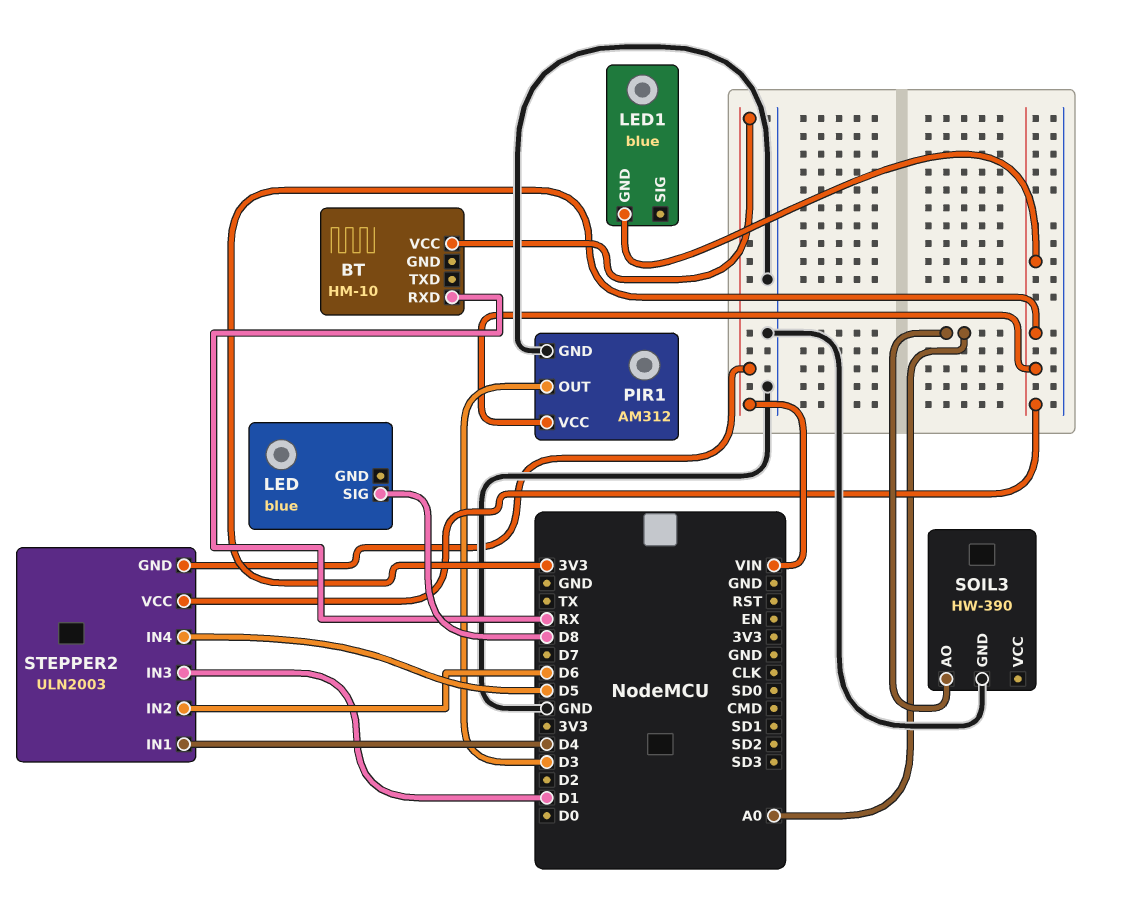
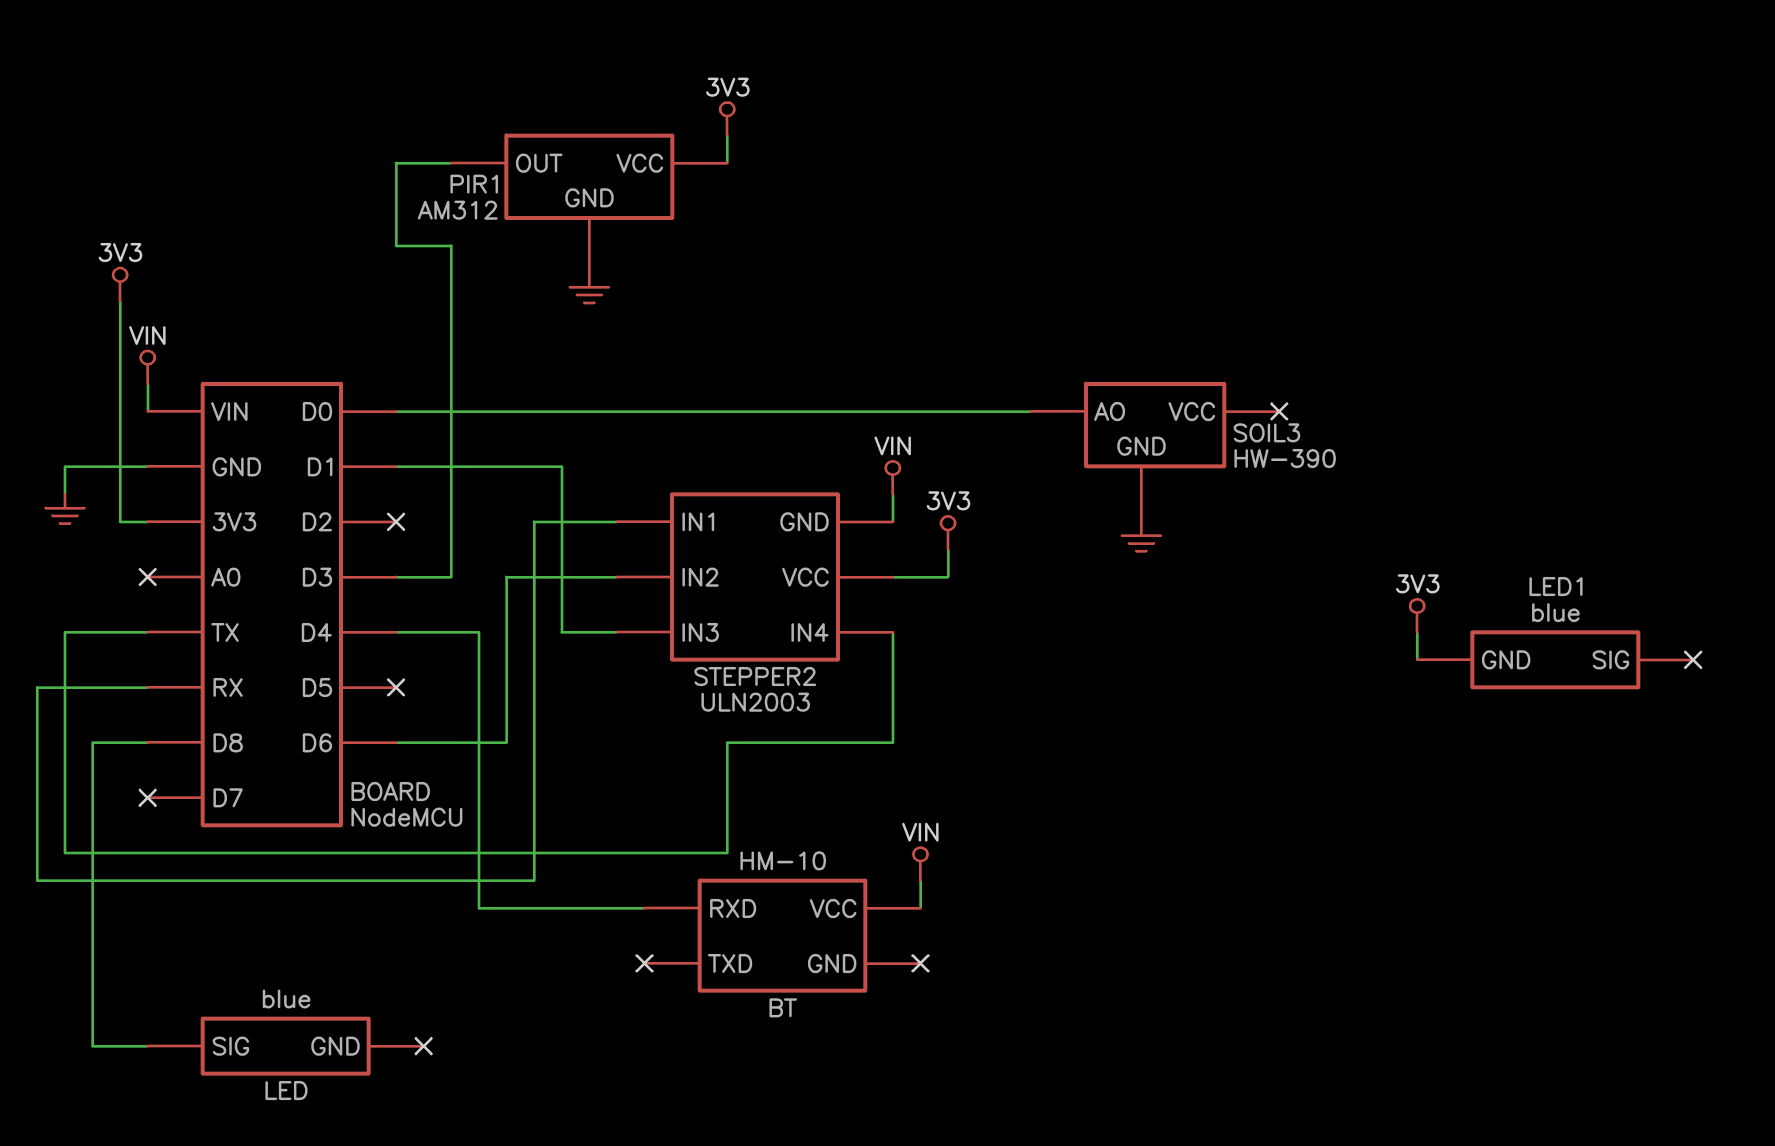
BT pin RXD: RX -> D4
SOIL3 pin AO: A0 -> D0
STEPPER2 pin IN1: D4 -> RX
STEPPER2 pin IN4: D5 -> TX

